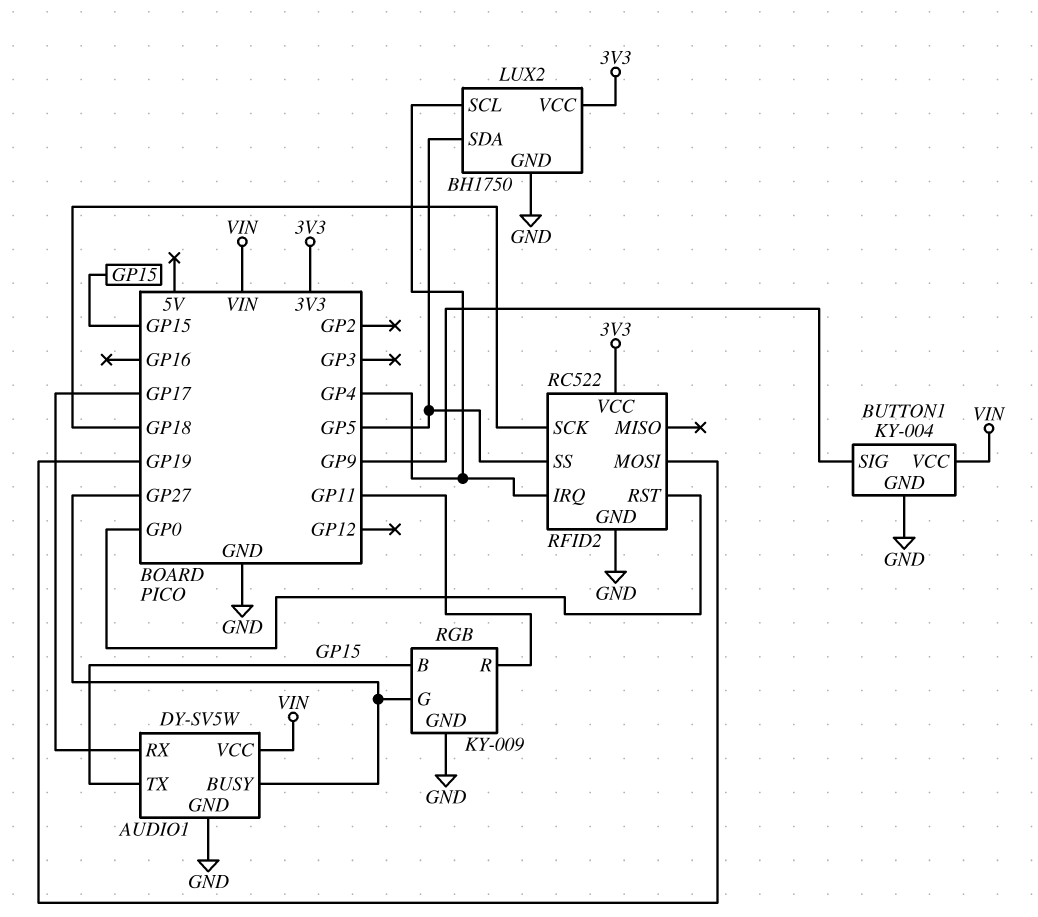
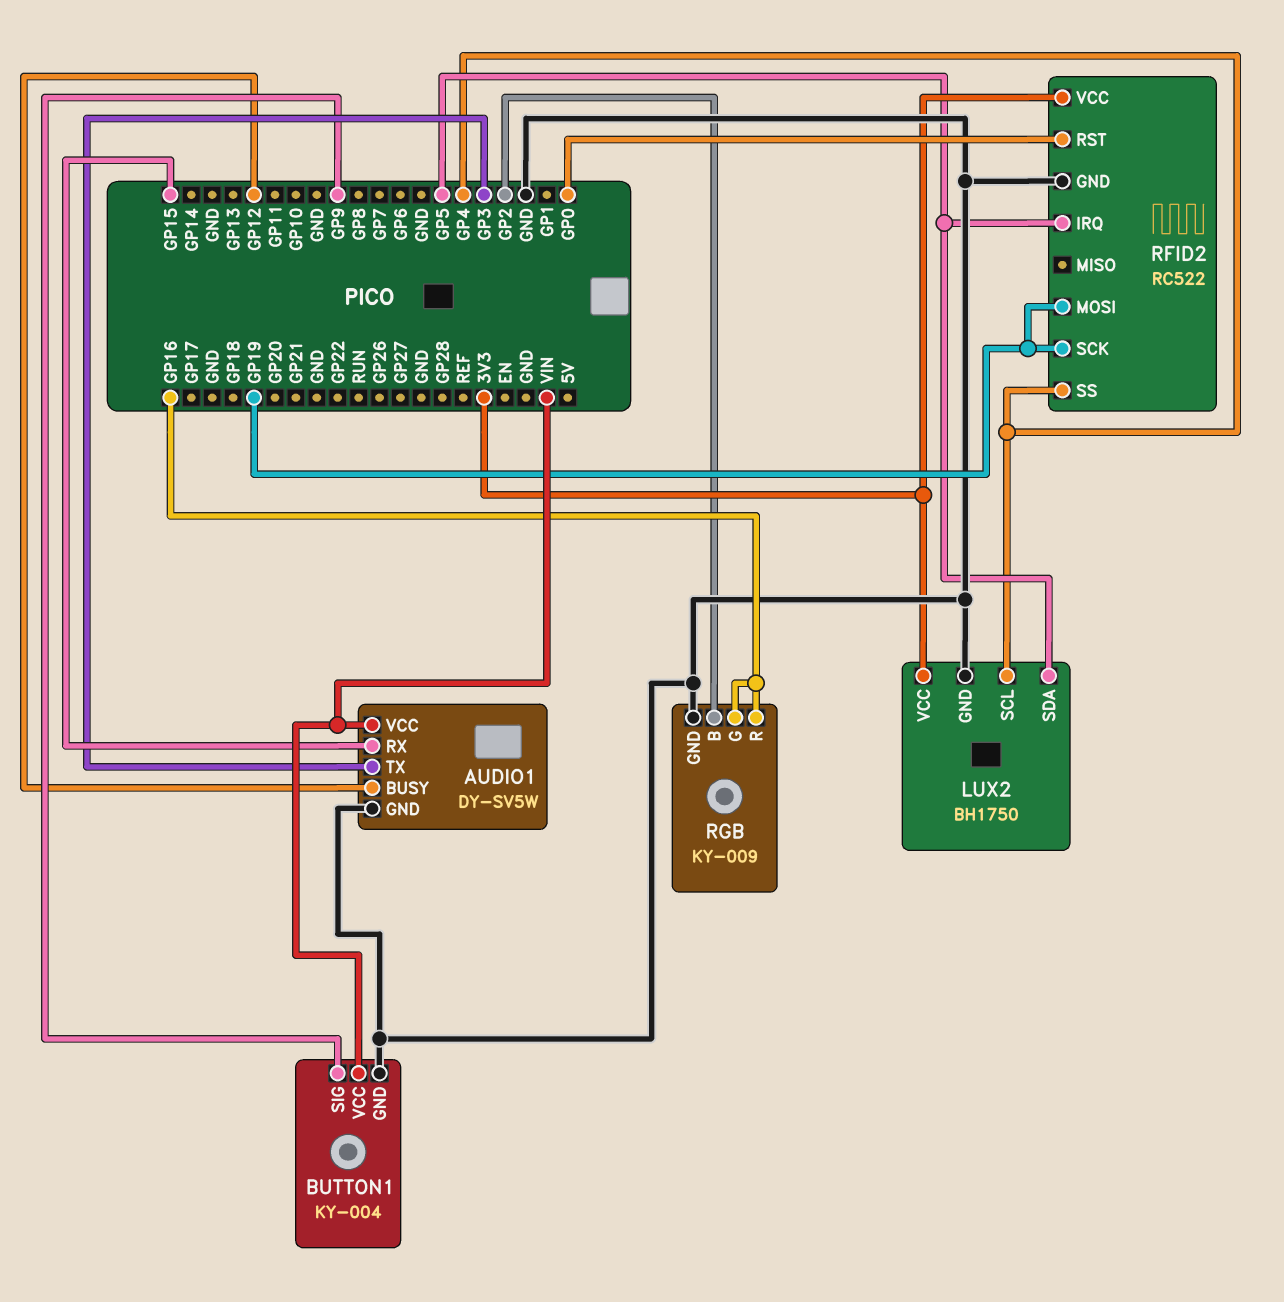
AUDIO1 pin BUSY: GP27 -> GP12
AUDIO1 pin RX: GP17 -> GP15
AUDIO1 pin TX: GP15 -> GP3
RFID2 pin IRQ: GP4 -> GP5
RFID2 pin SCK: GP18 -> GP19
RFID2 pin SS: GP5 -> GP4
RGB pin B: GP15 -> GP2
RGB pin G: GP27 -> GP16
RGB pin R: GP11 -> GP16

